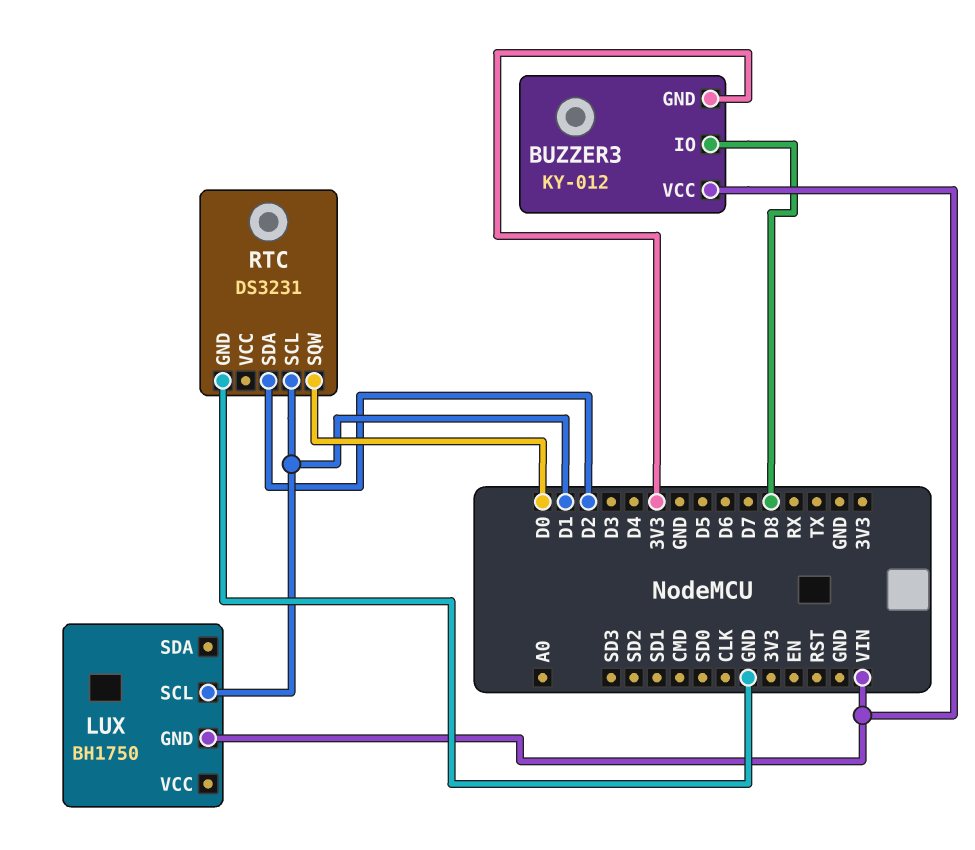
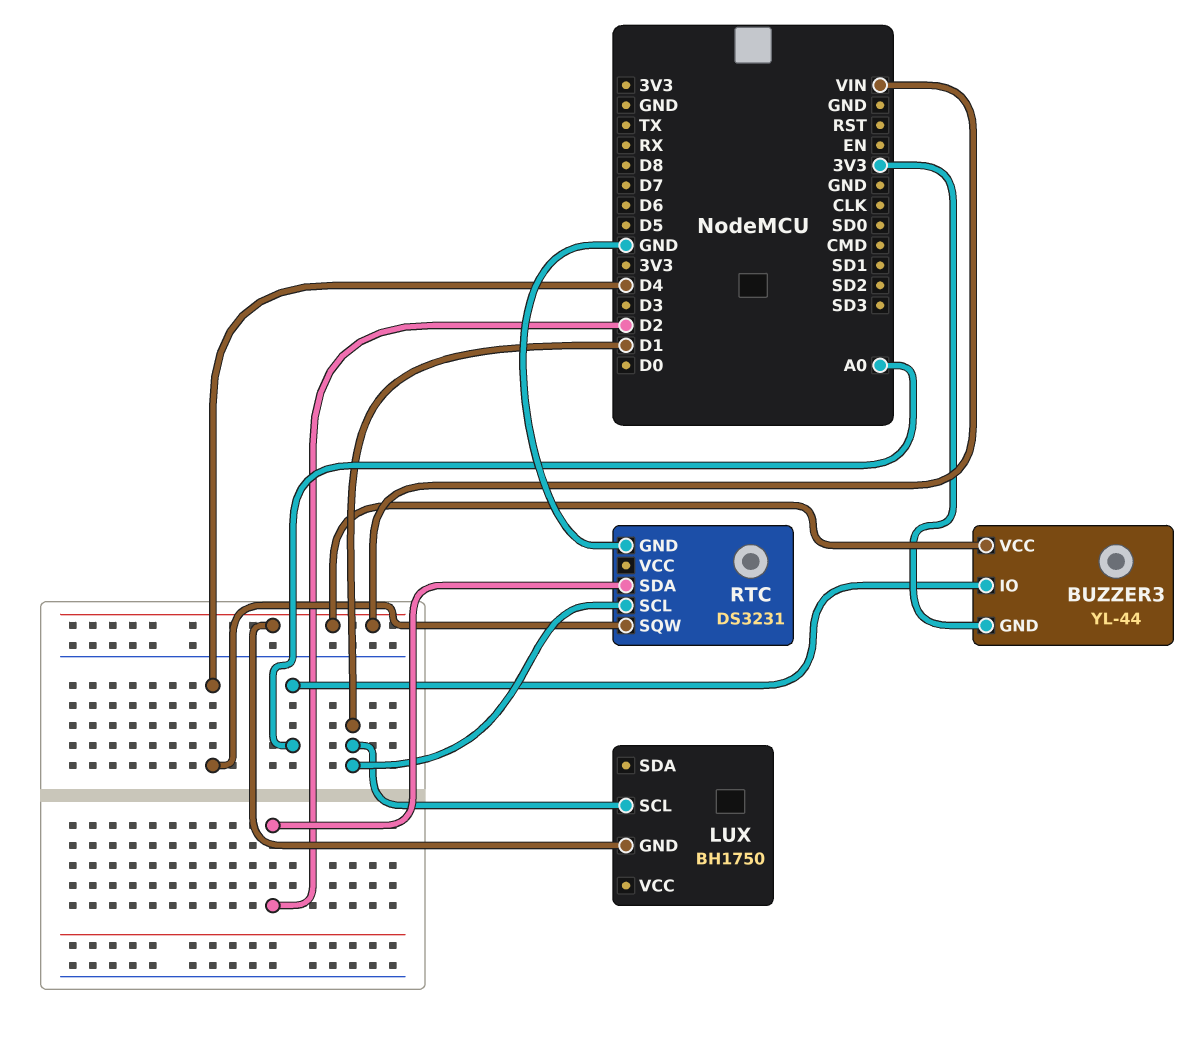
BUZZER3: KY-012 -> YL-44
BUZZER3 pin IO: D8 -> A0
RTC pin SQW: D0 -> D4

